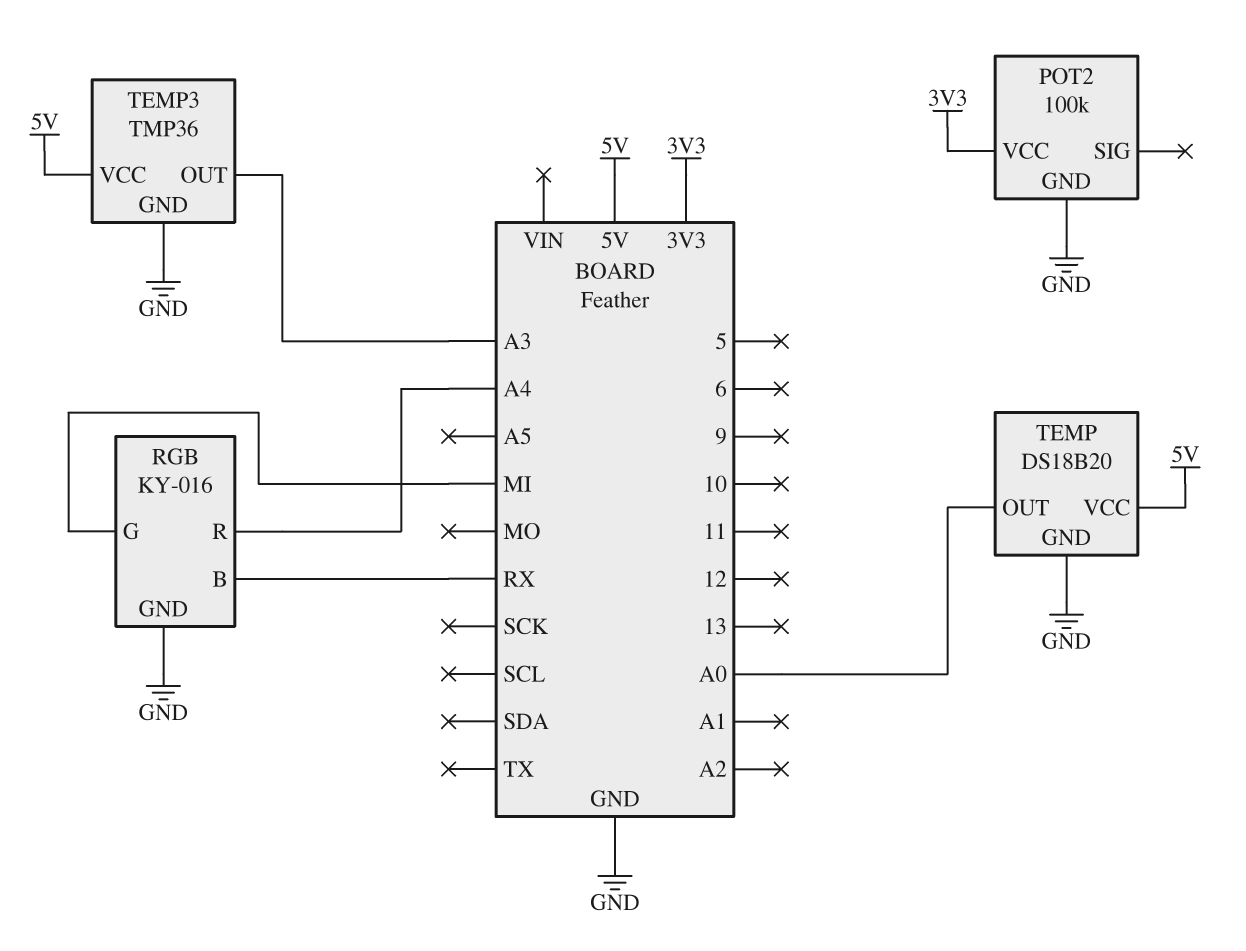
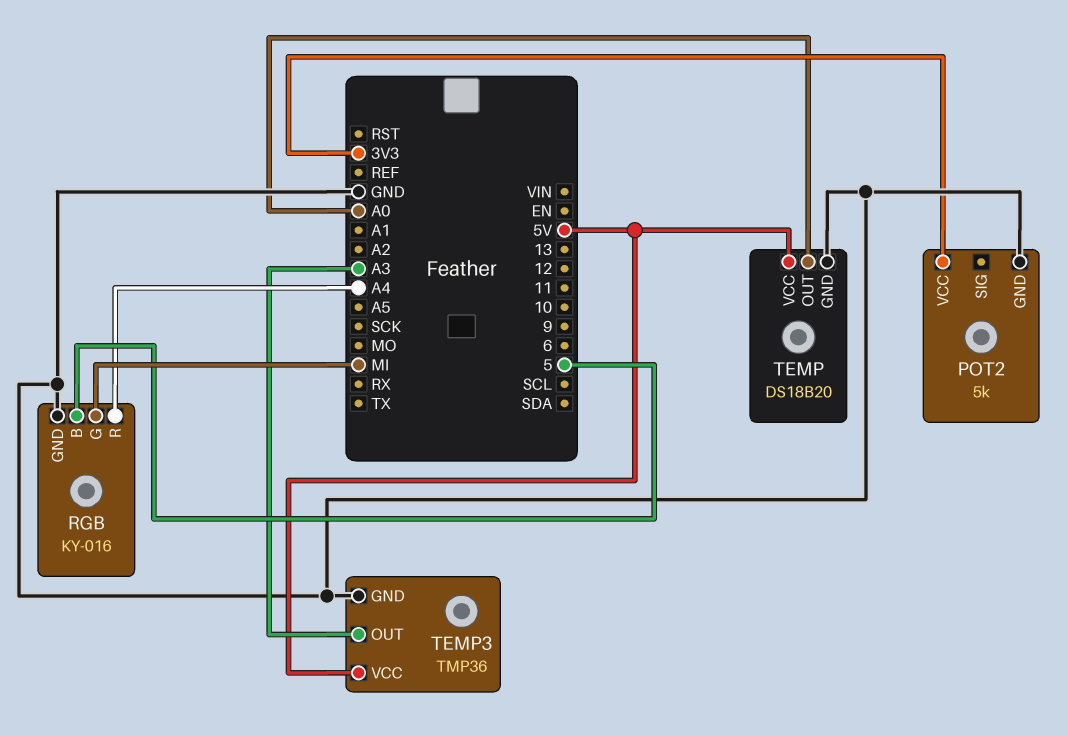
POT2: 100k -> 5k
RGB pin B: RX -> 5

